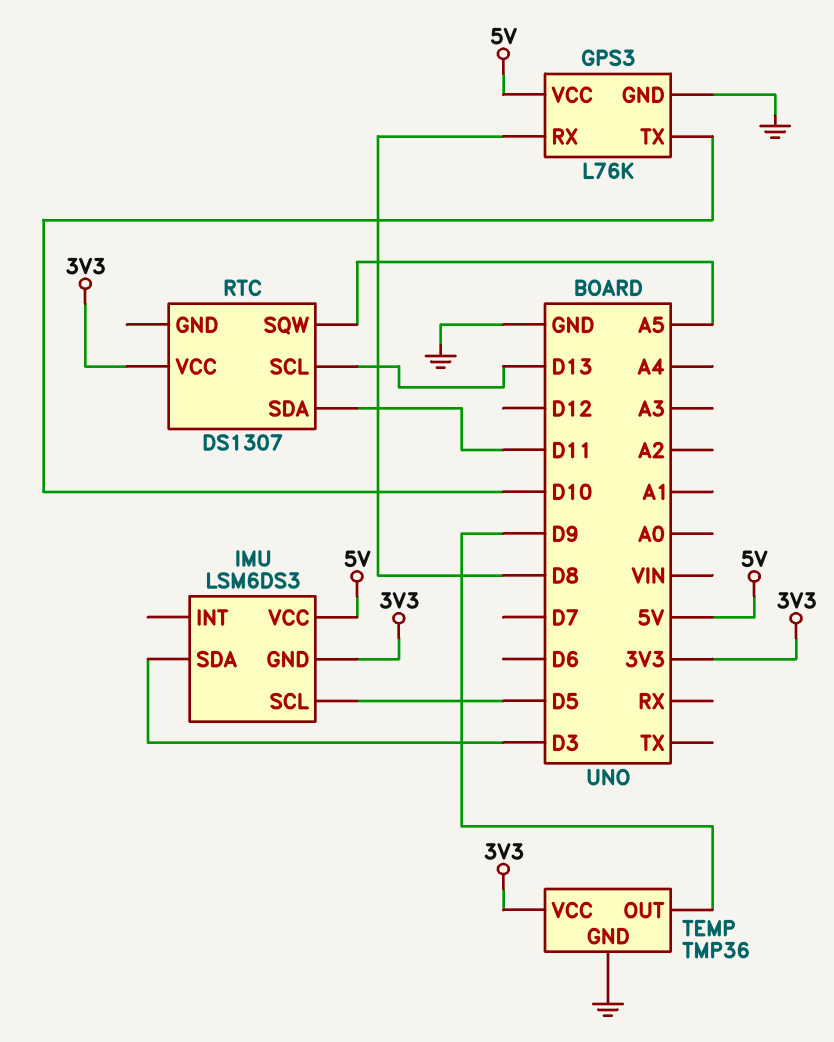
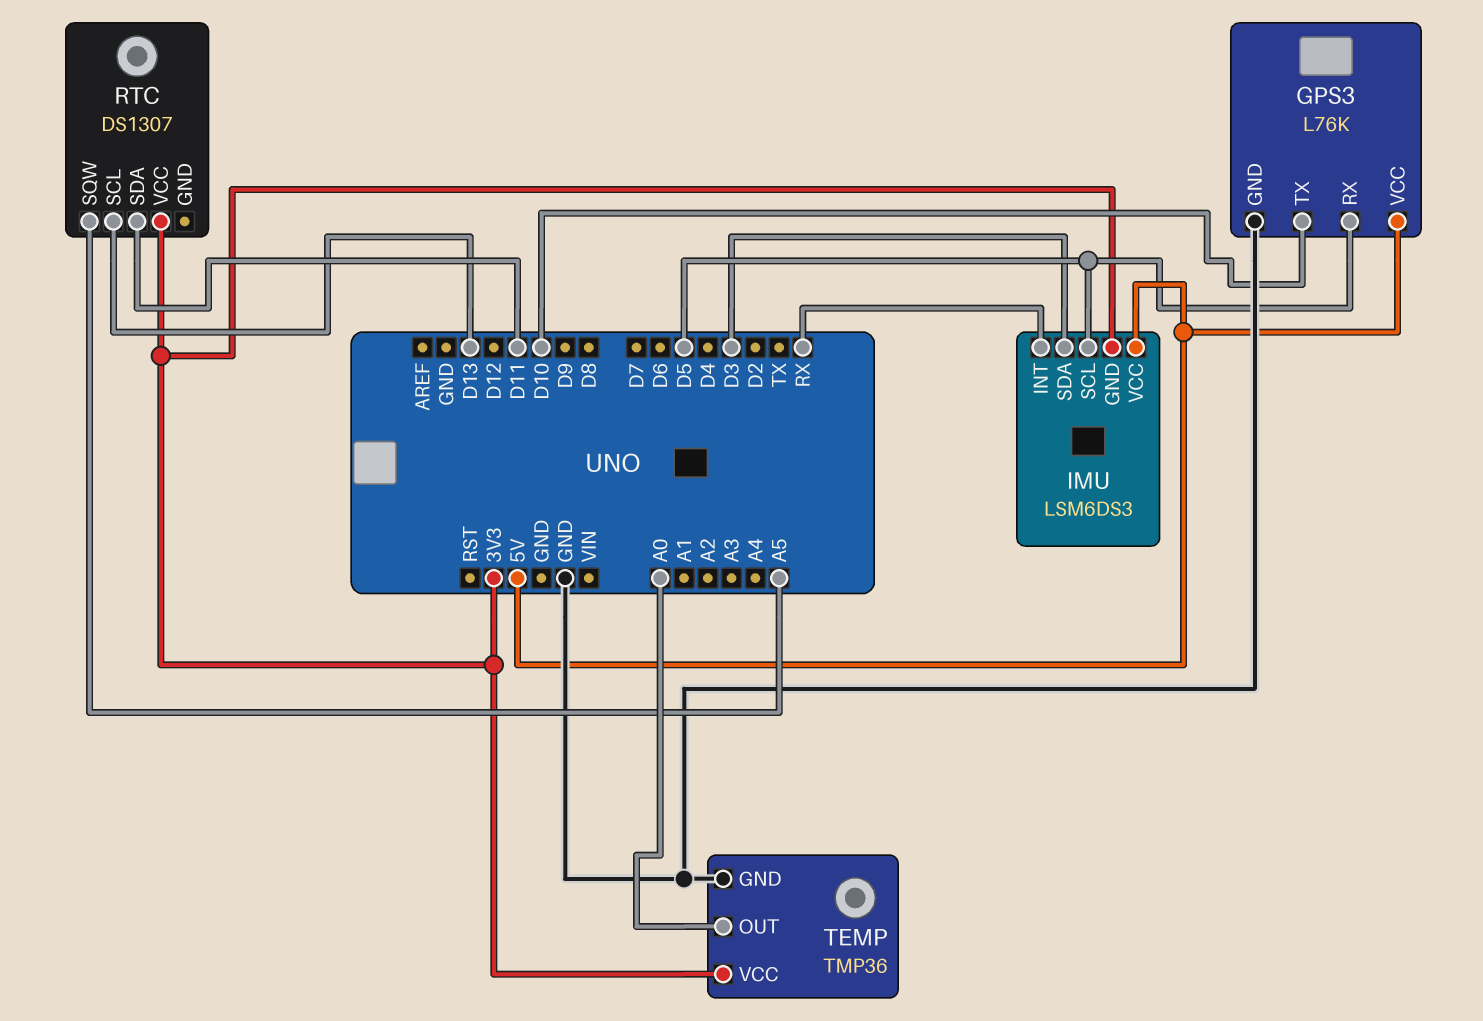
GPS3 pin RX: D8 -> D5
IMU pin INT: none -> RX
TEMP pin OUT: D9 -> A0

